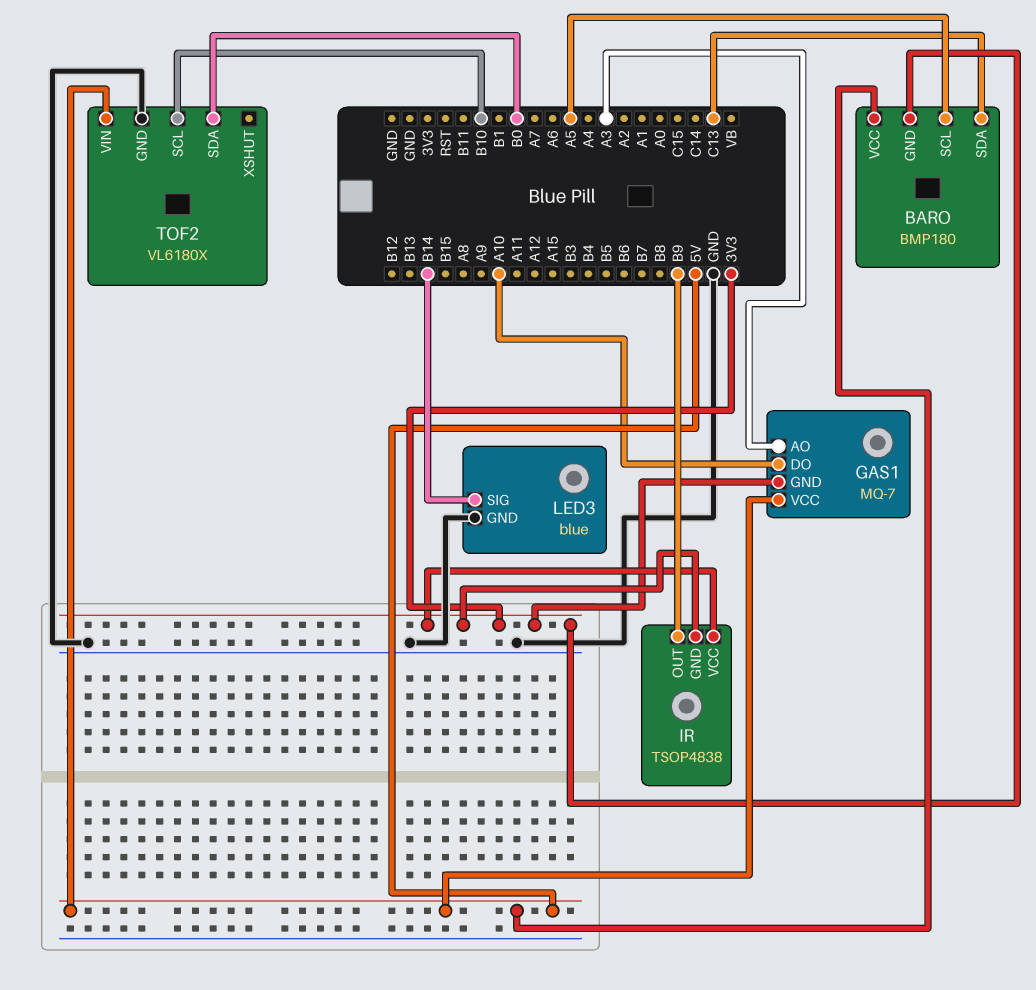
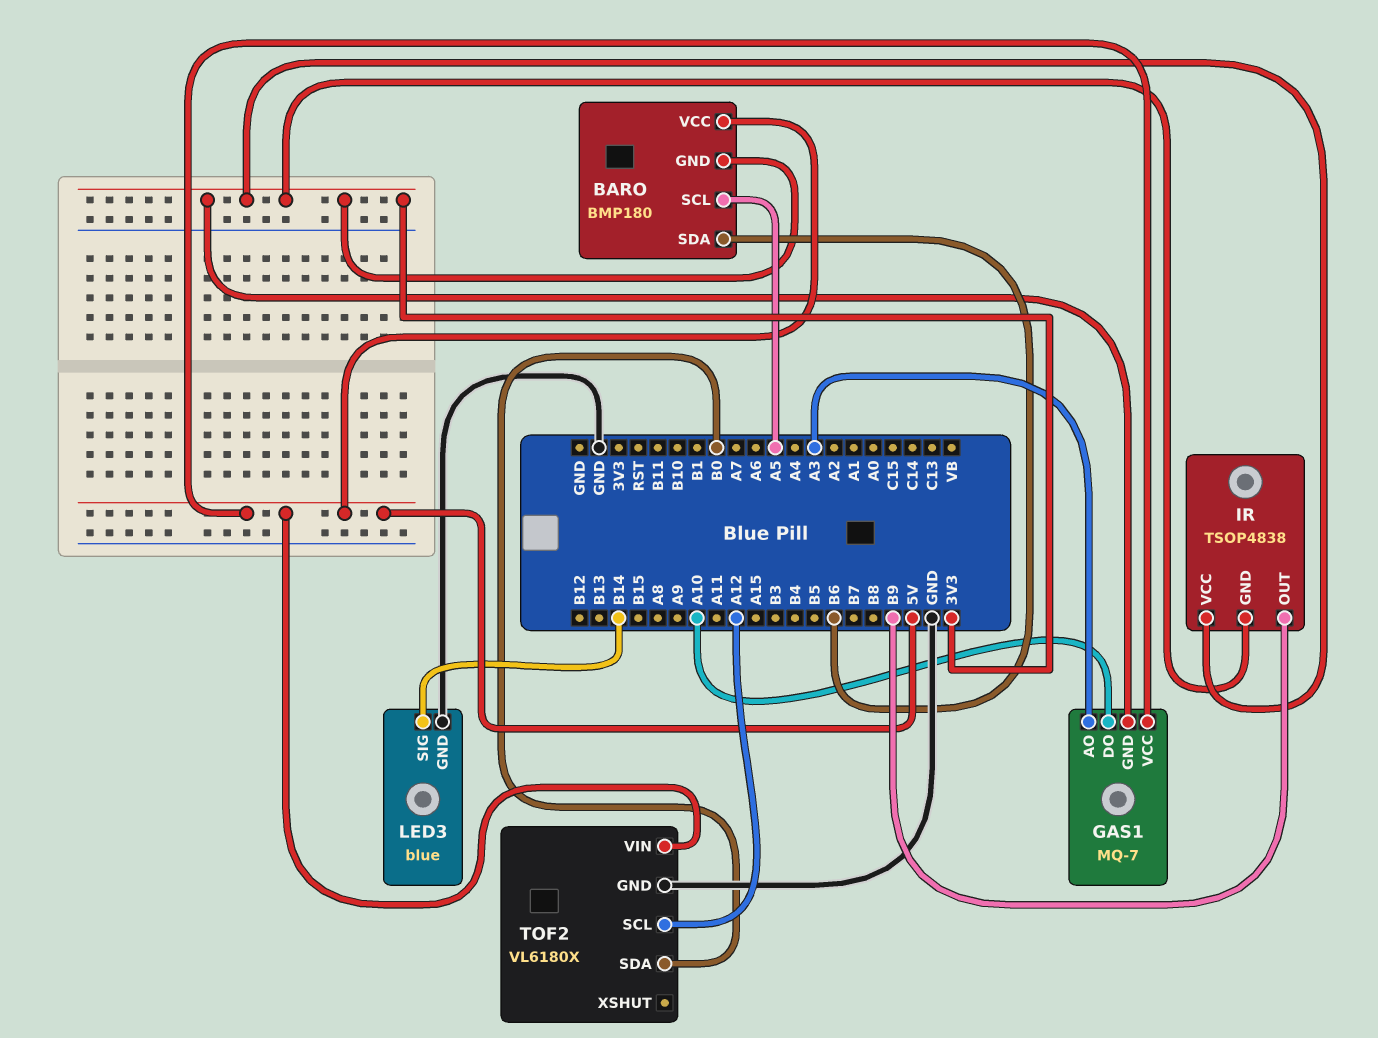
BARO pin SDA: C13 -> B6
TOF2 pin SCL: B10 -> A12

